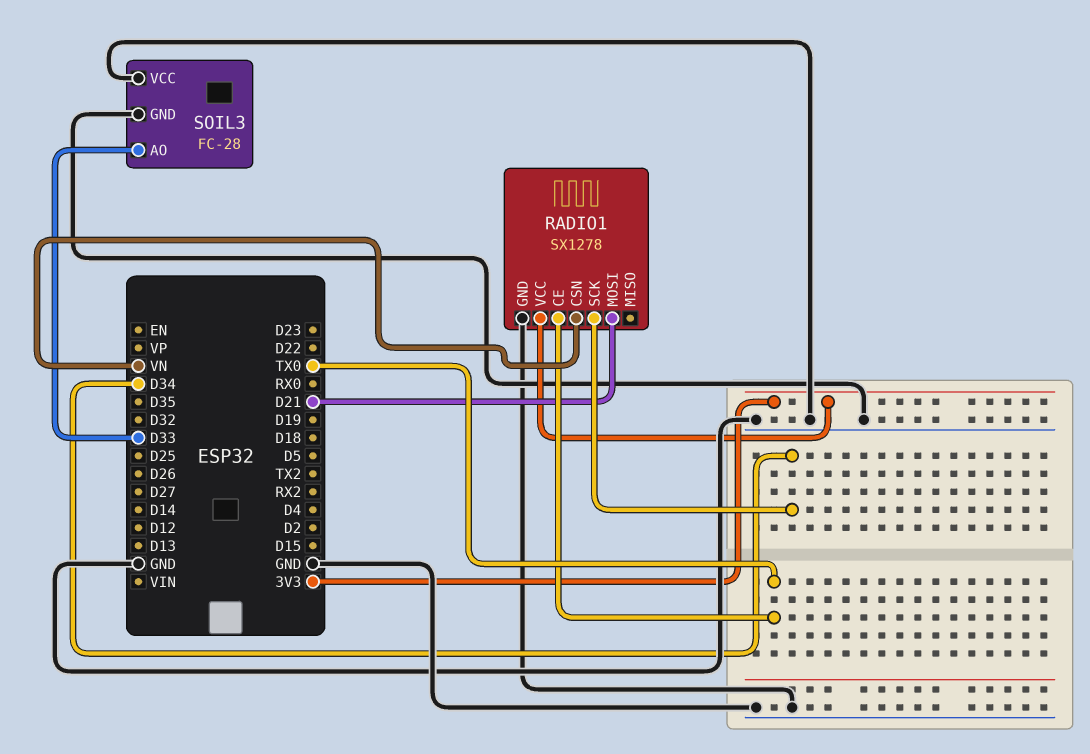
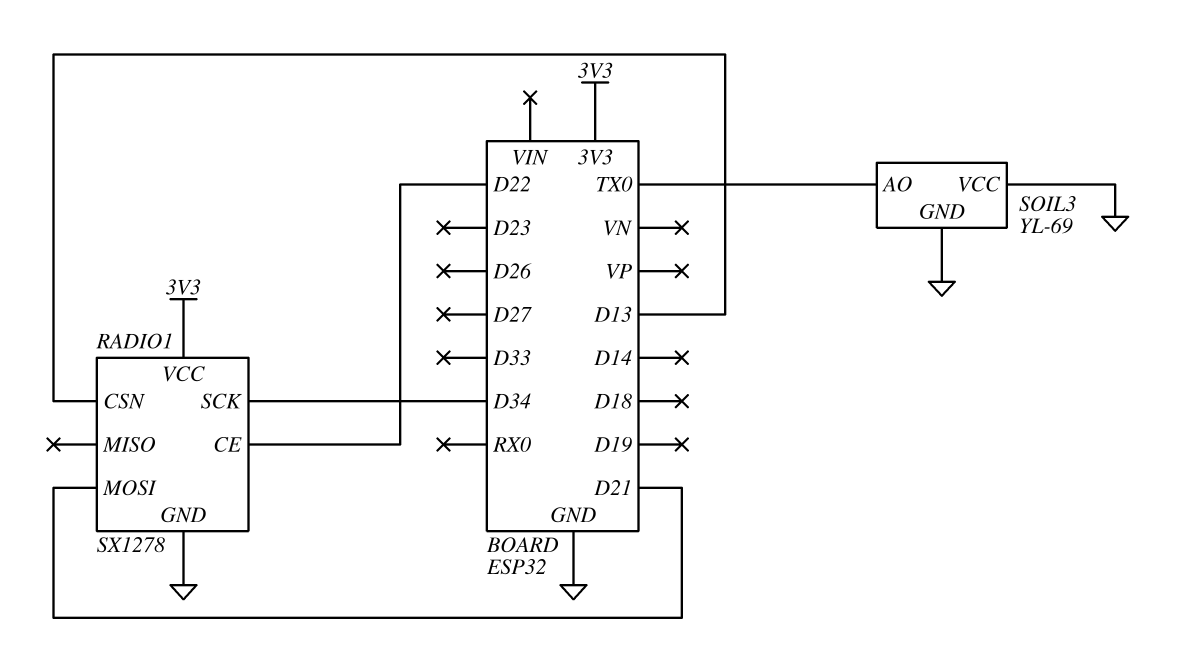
RADIO1 pin CE: TX0 -> D22
RADIO1 pin CSN: VN -> D13
SOIL3: FC-28 -> YL-69
SOIL3 pin AO: D33 -> TX0

